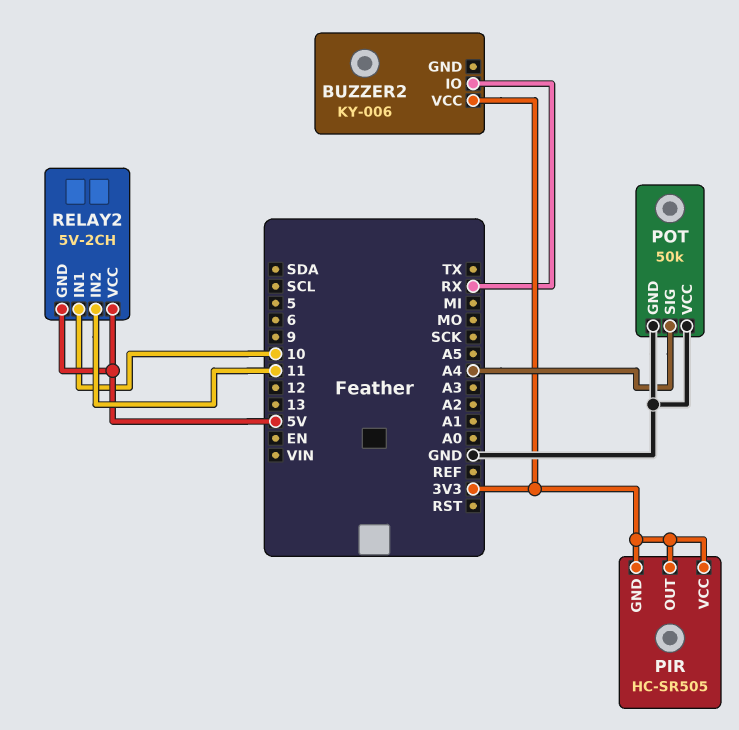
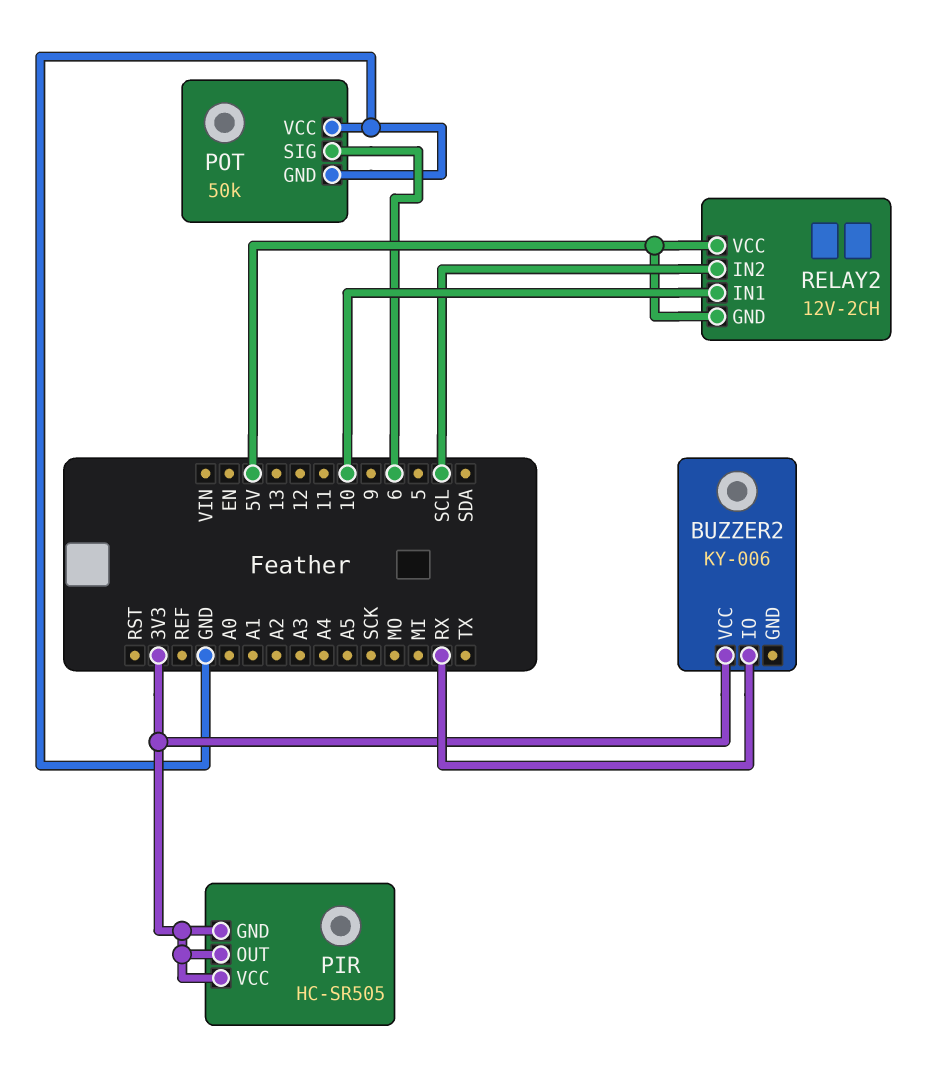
POT pin SIG: A4 -> 6
RELAY2: 5V-2CH -> 12V-2CH
RELAY2 pin IN2: 11 -> SCL

